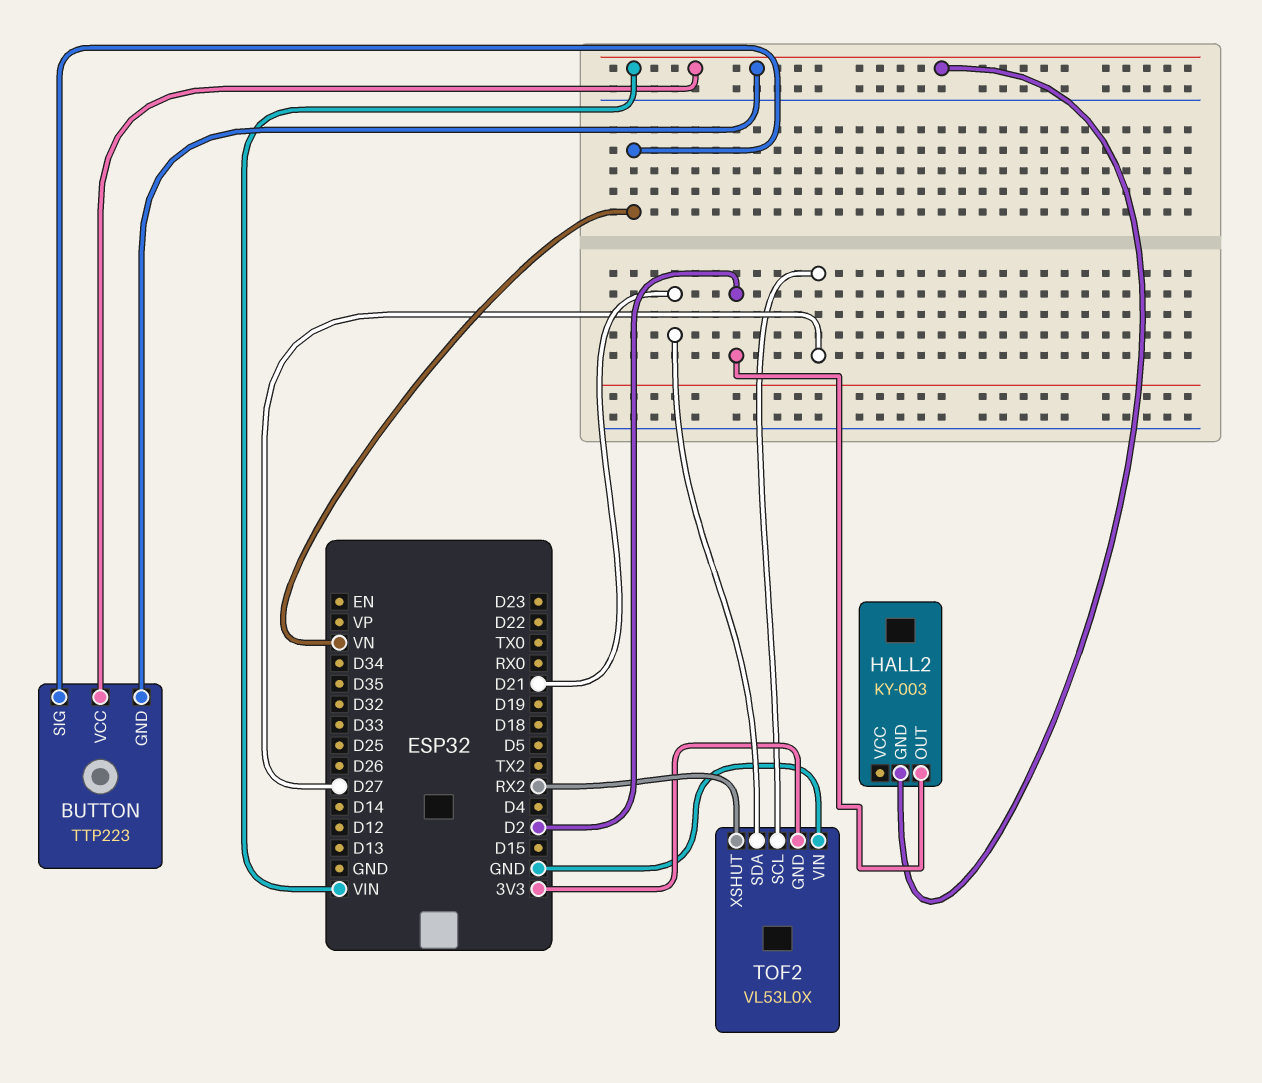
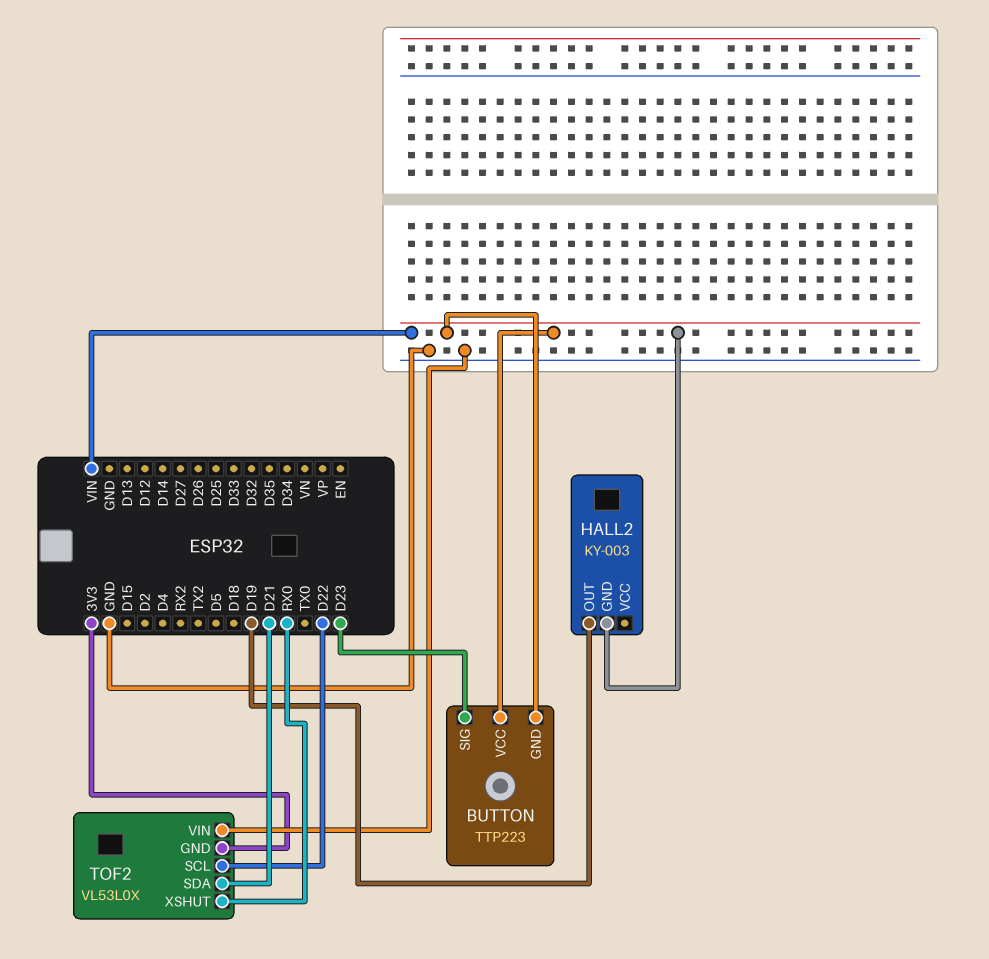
BUTTON pin SIG: VN -> D23
HALL2 pin OUT: D2 -> D19
TOF2 pin SCL: D27 -> D22
TOF2 pin XSHUT: RX2 -> RX0

